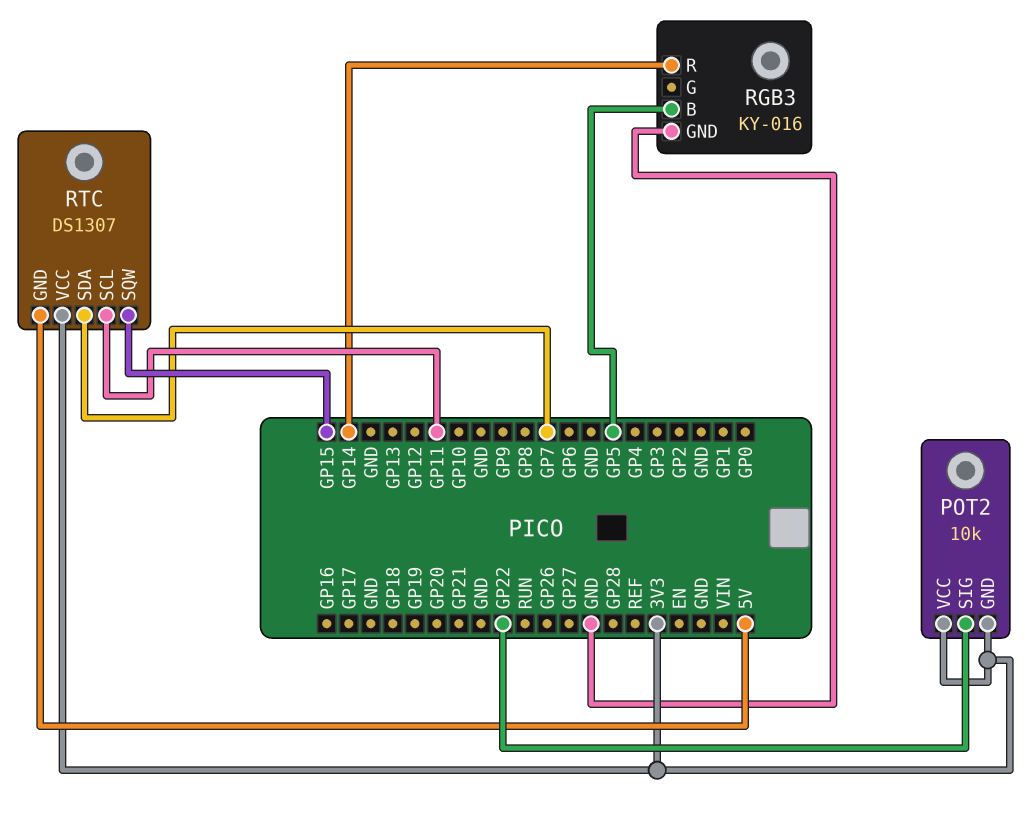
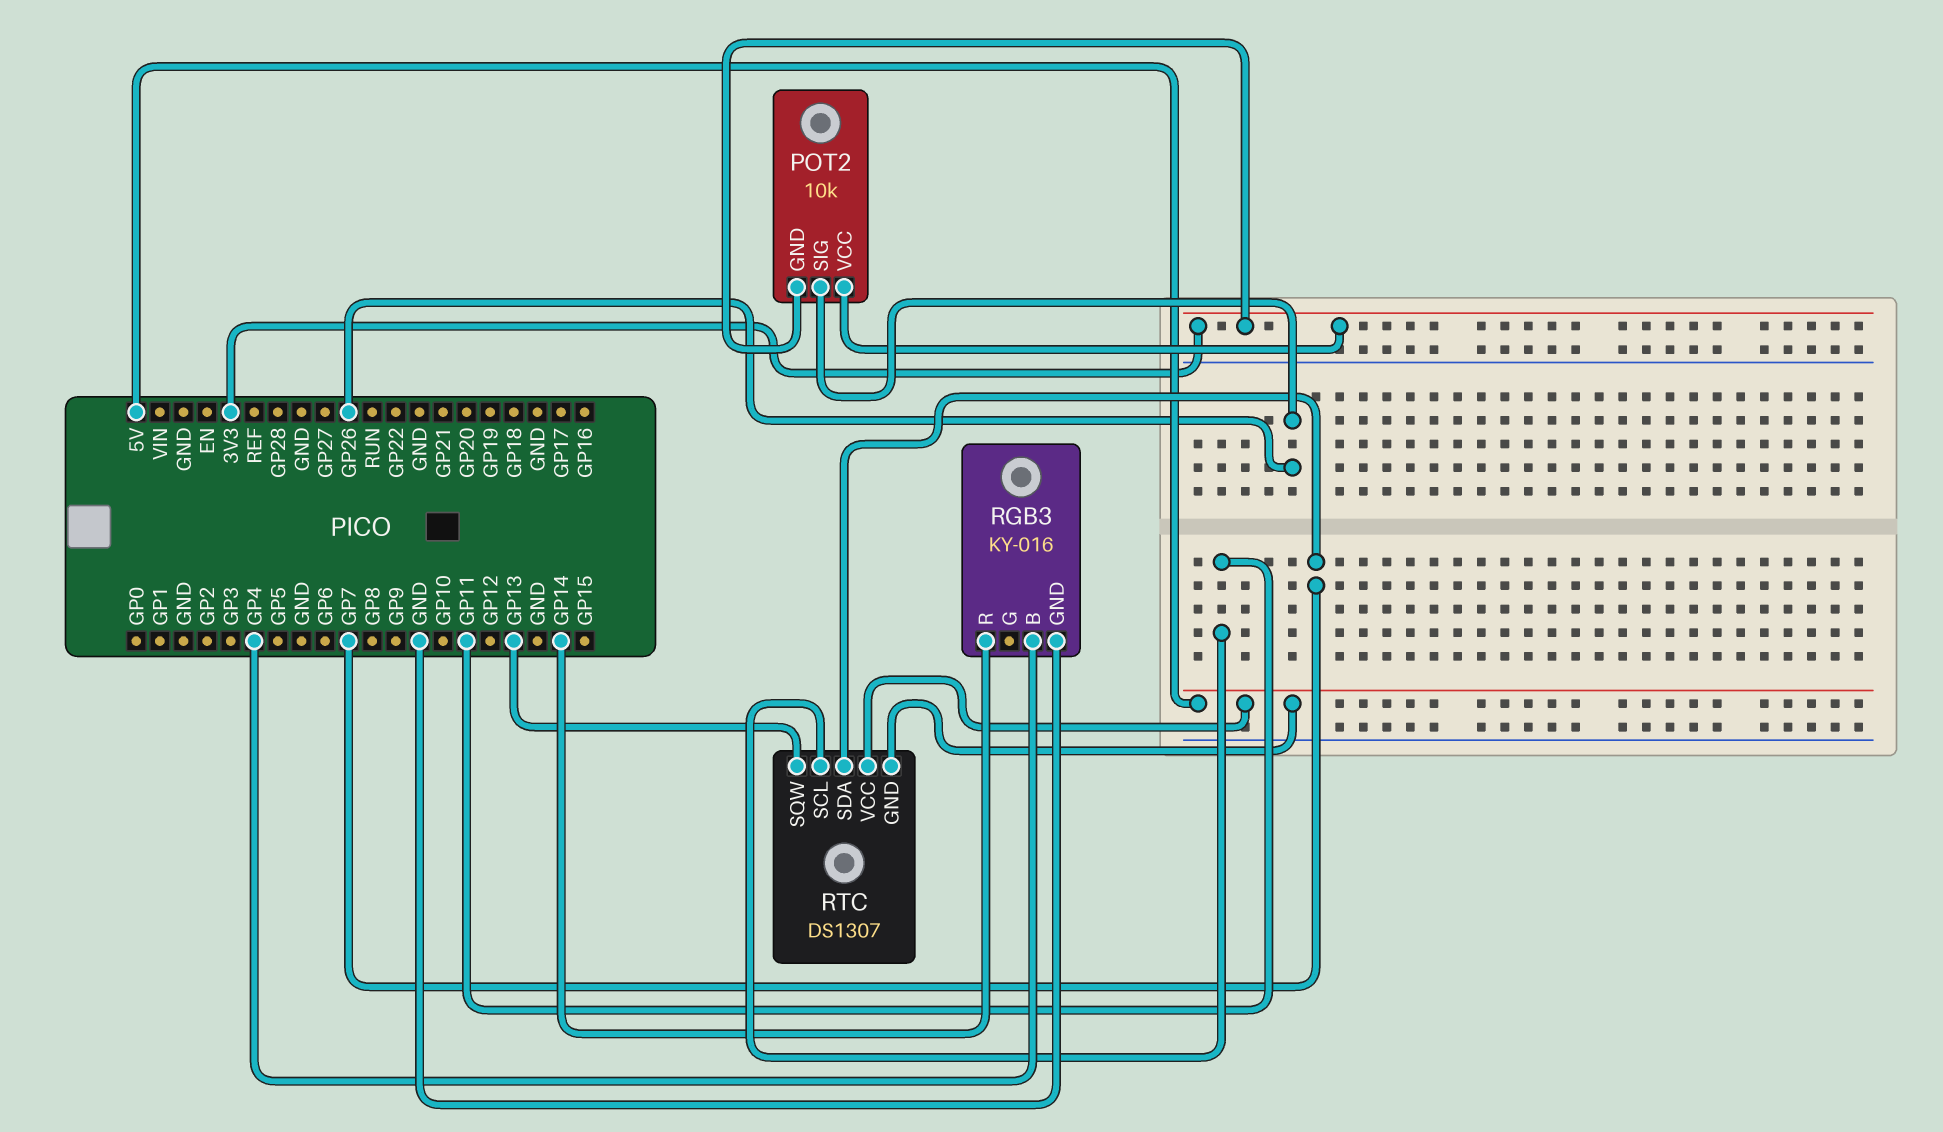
POT2 pin SIG: GP22 -> GP26
RGB3 pin B: GP5 -> GP4
RTC pin SQW: GP15 -> GP13
RTC pin VCC: 3V3 -> 5V

